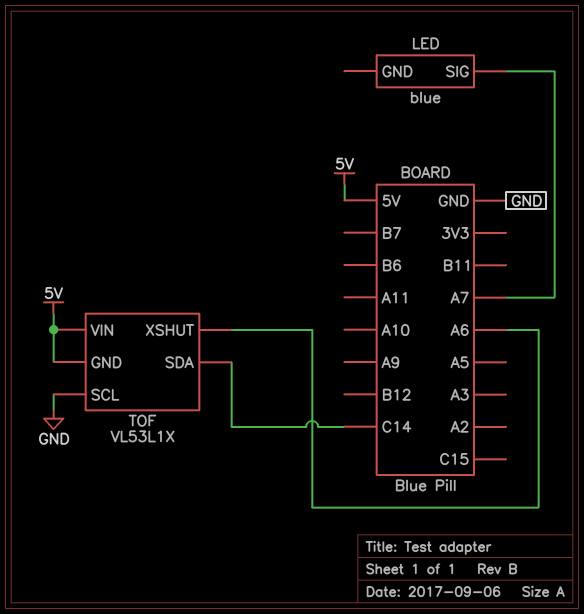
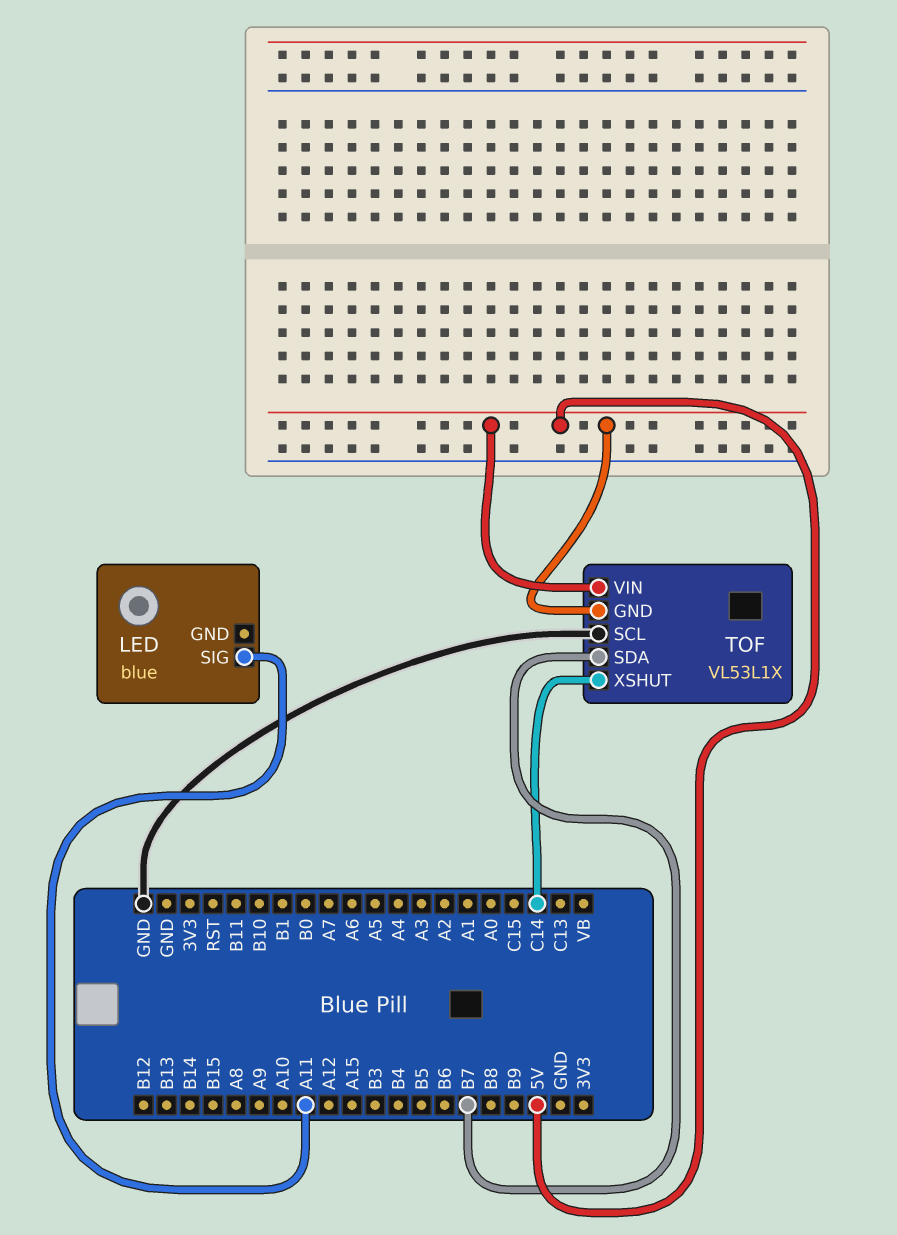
LED pin SIG: A7 -> A11
TOF pin SDA: C14 -> B7
TOF pin XSHUT: A6 -> C14

